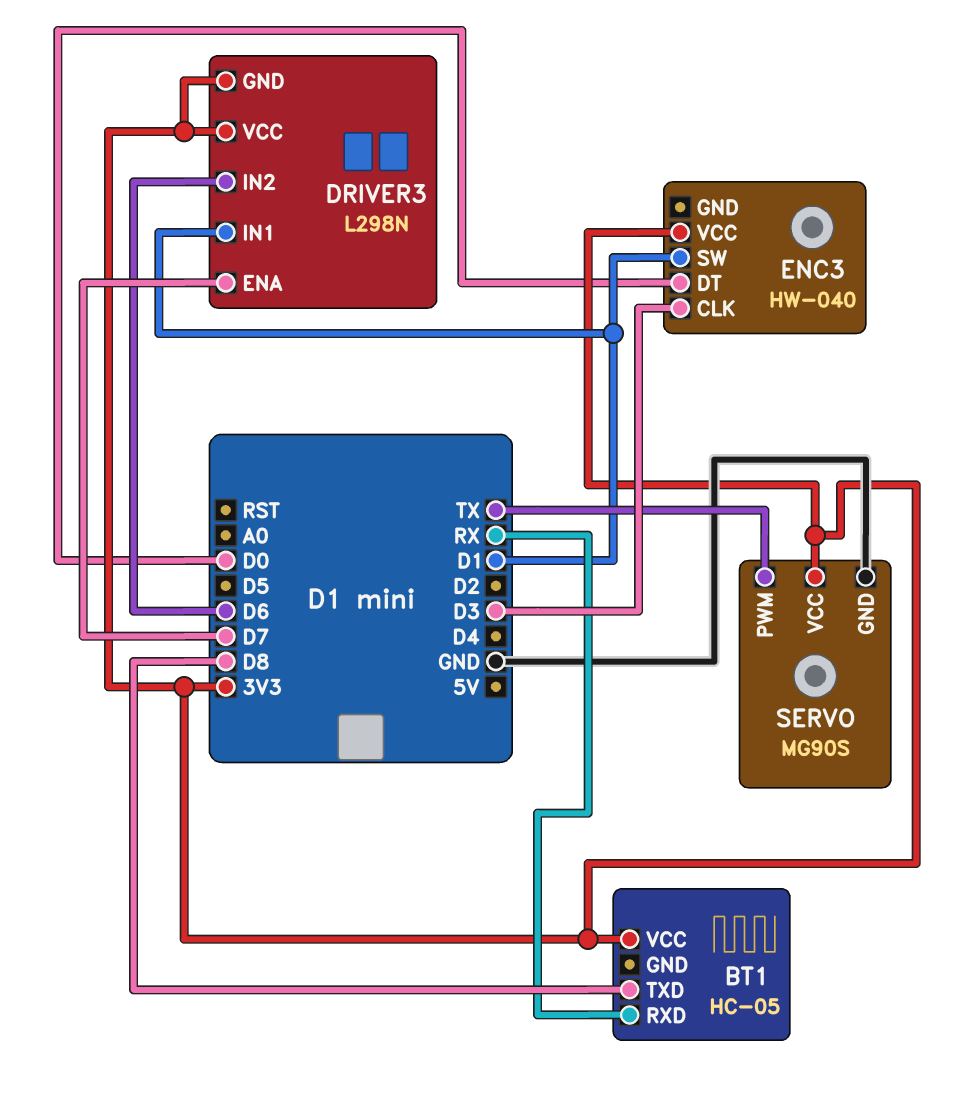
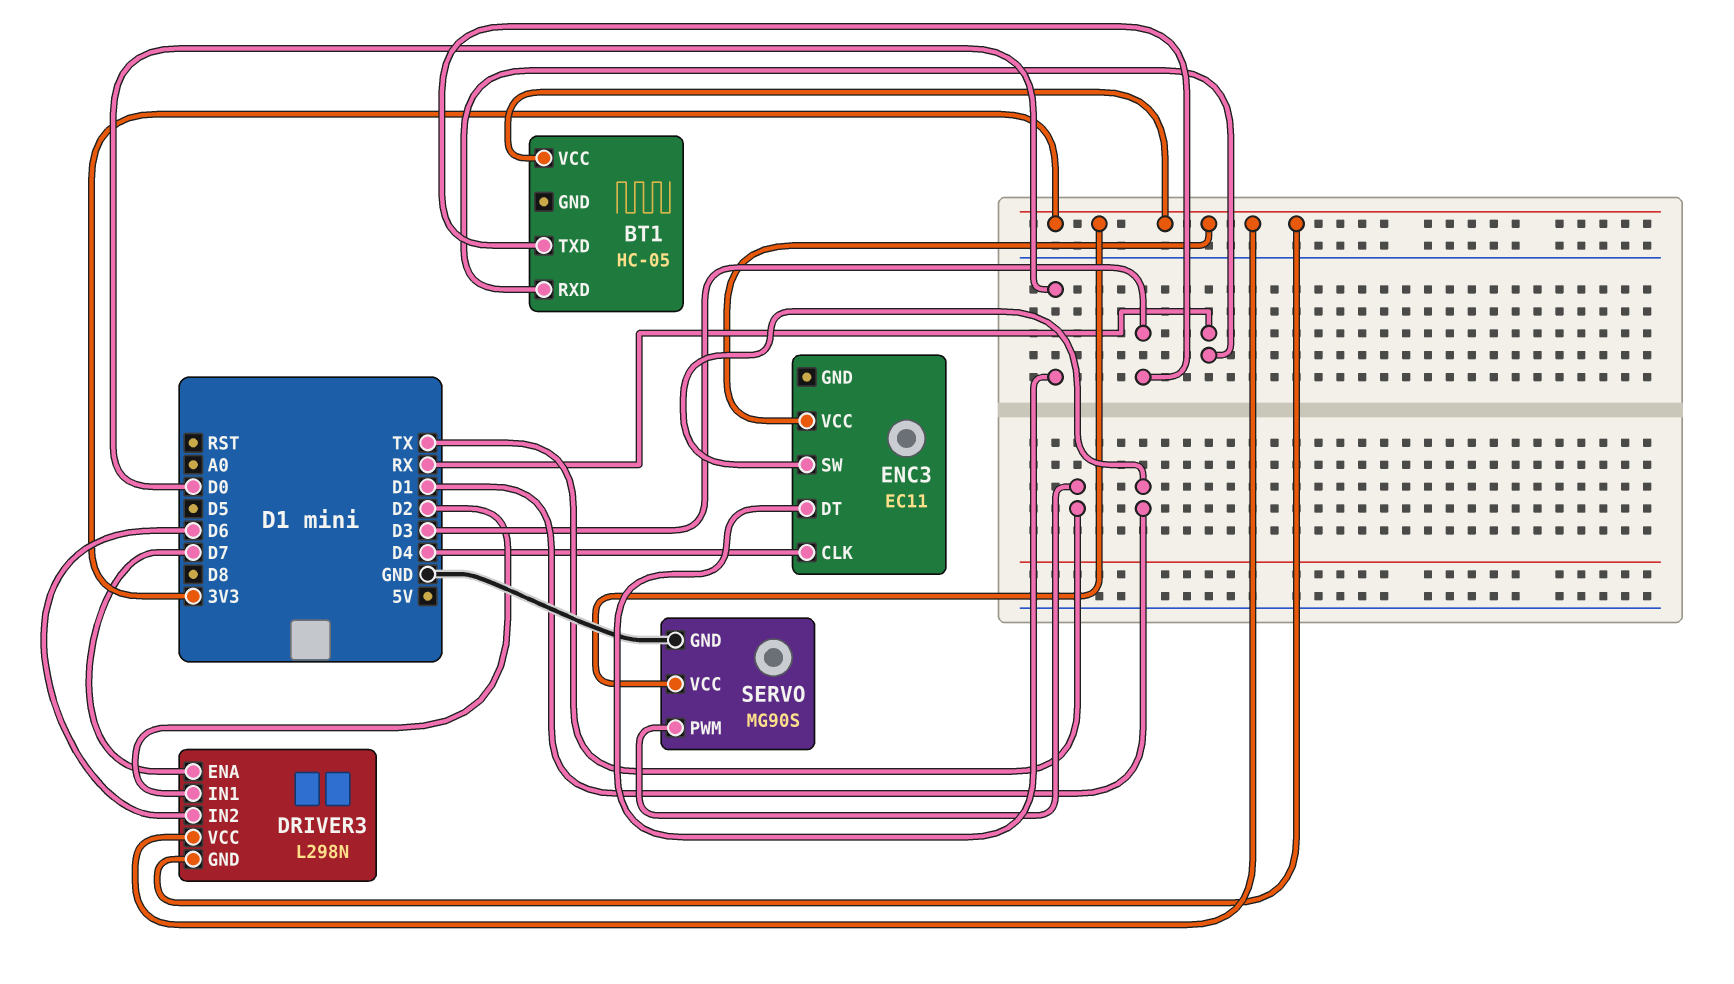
BT1 pin TXD: D8 -> D3
DRIVER3 pin IN1: D1 -> D2
ENC3: HW-040 -> EC11
ENC3 pin CLK: D3 -> D4

